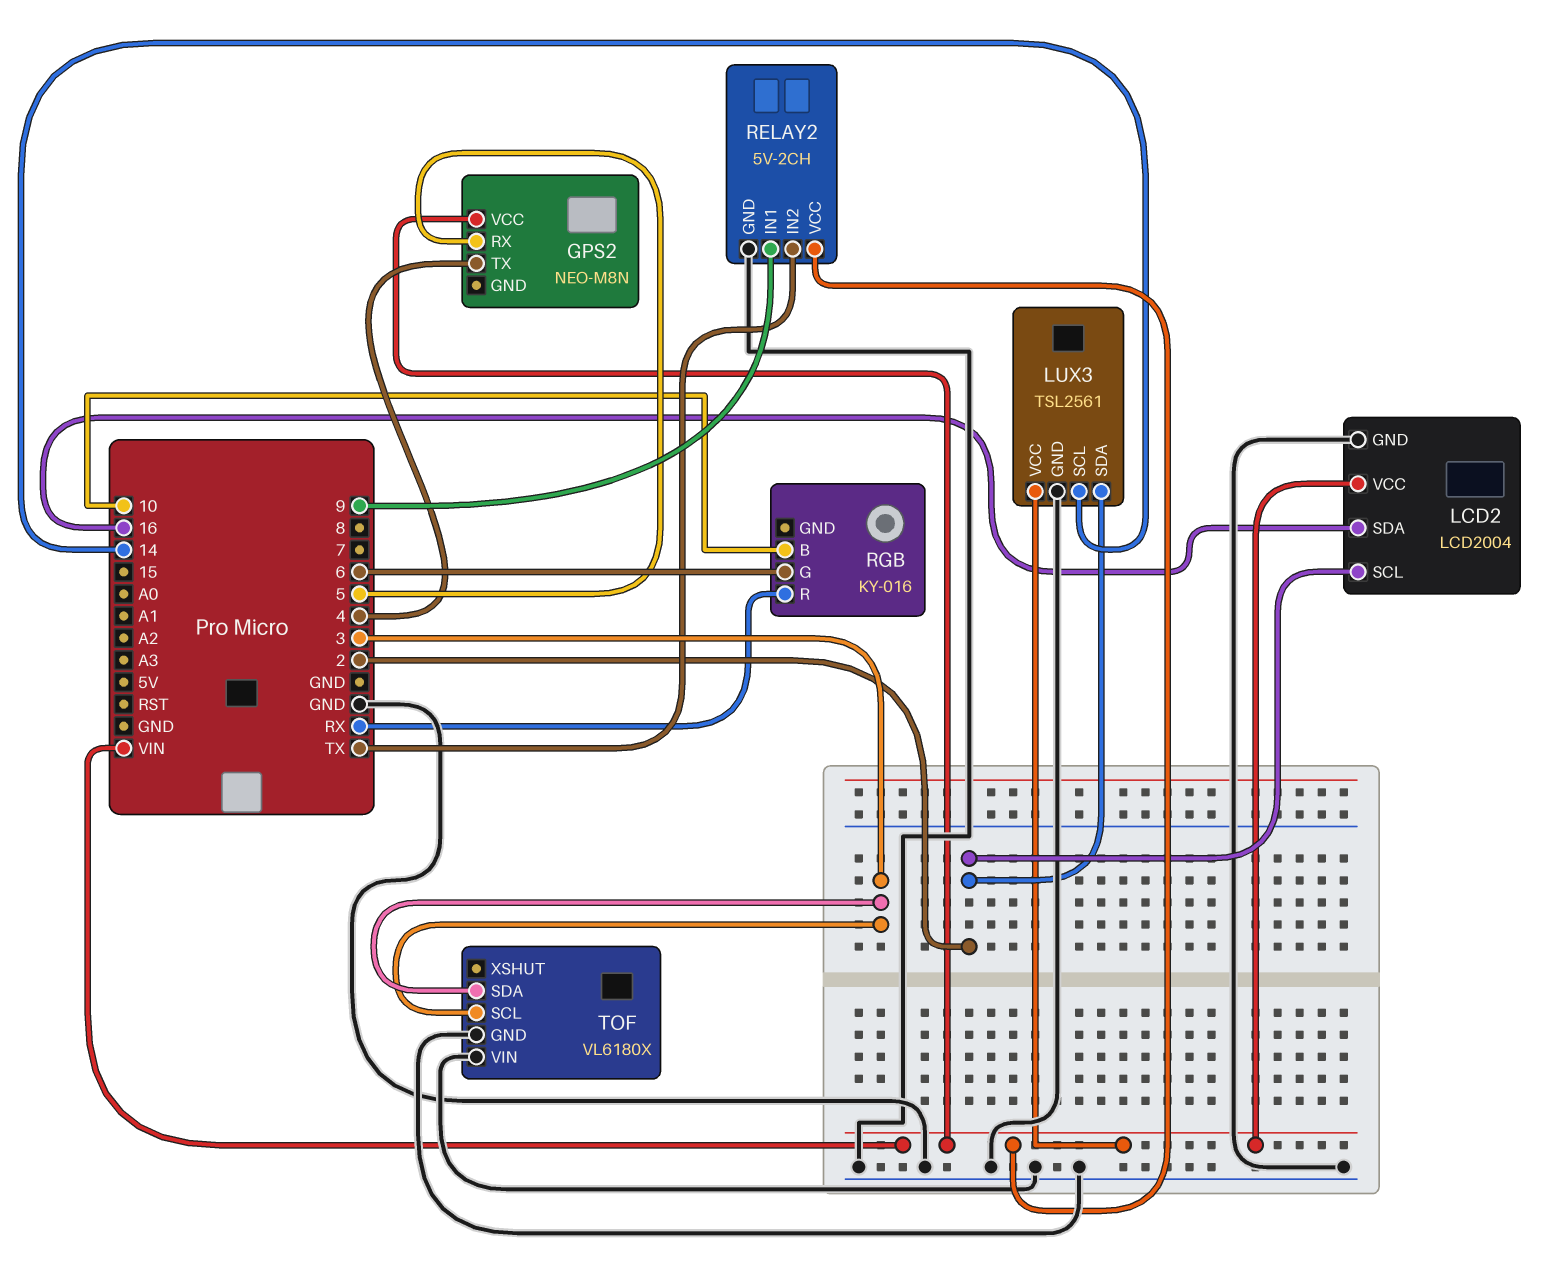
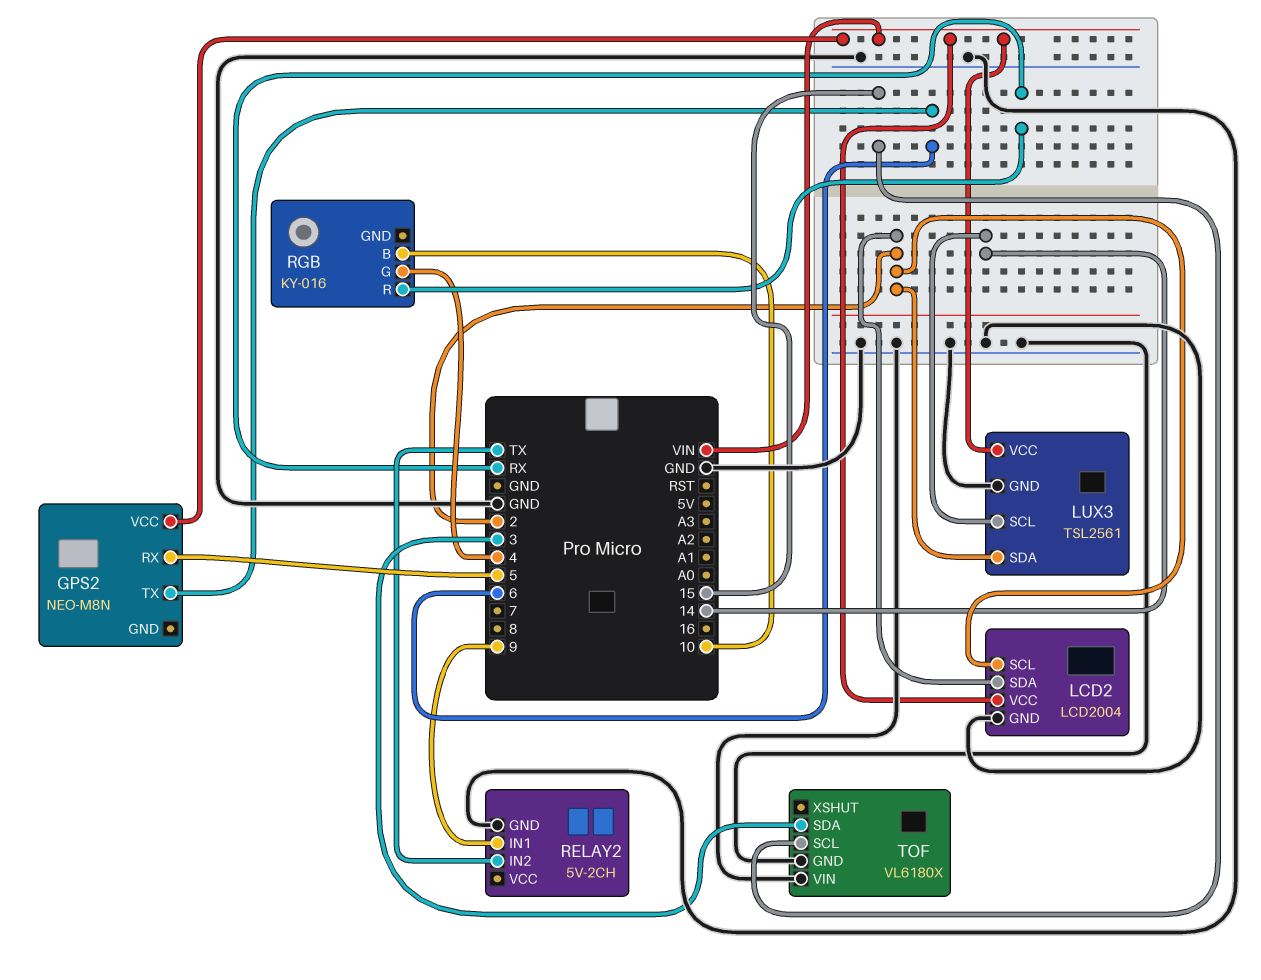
GPS2 pin TX: 4 -> 6
LCD2 pin SDA: 16 -> 2
RELAY2 pin VCC: VIN -> none
RGB pin G: 6 -> 4
TOF pin SCL: 3 -> 15

